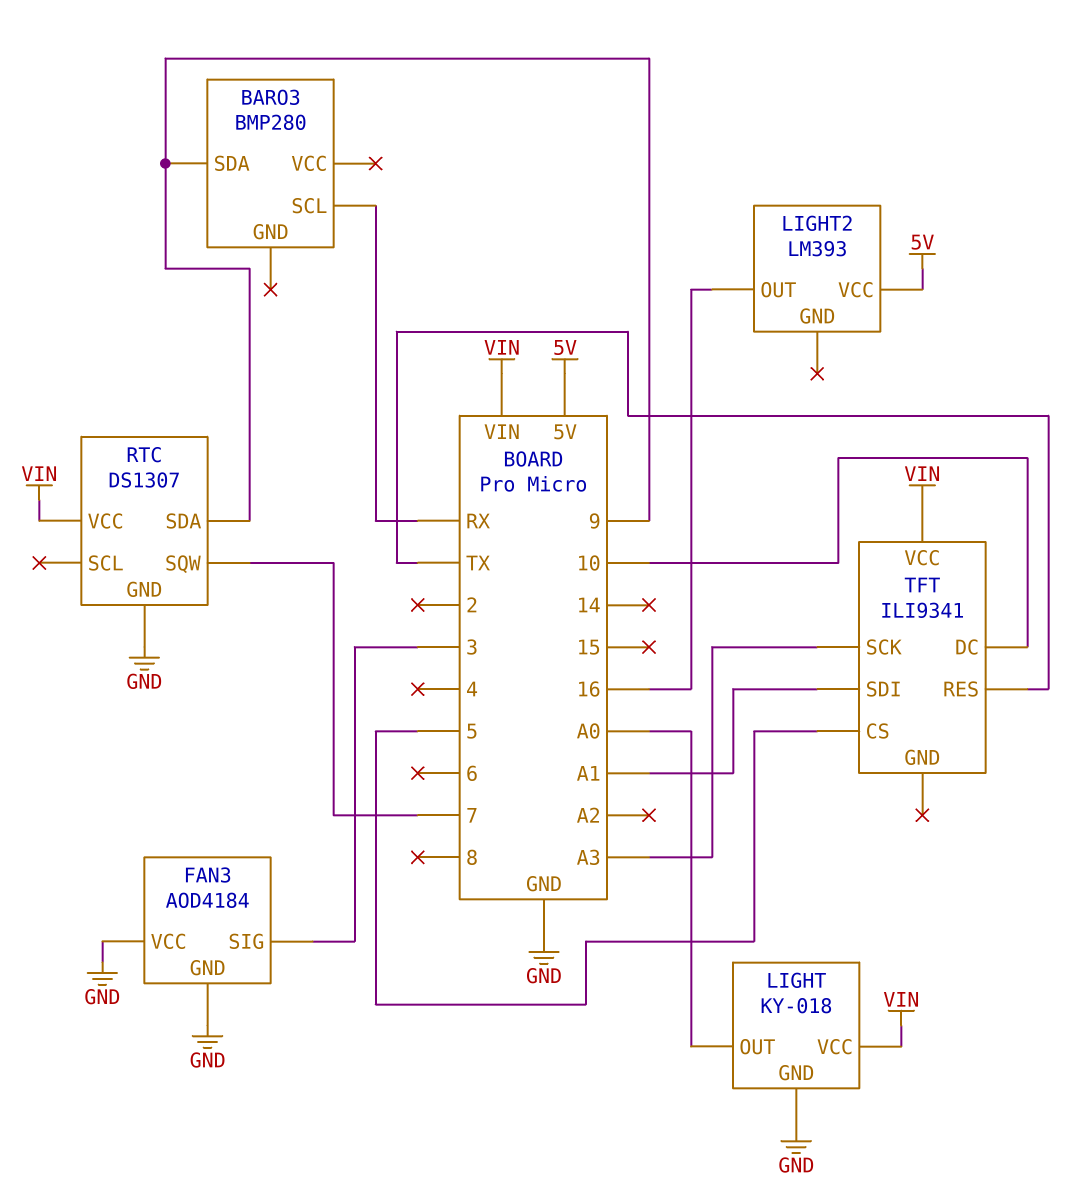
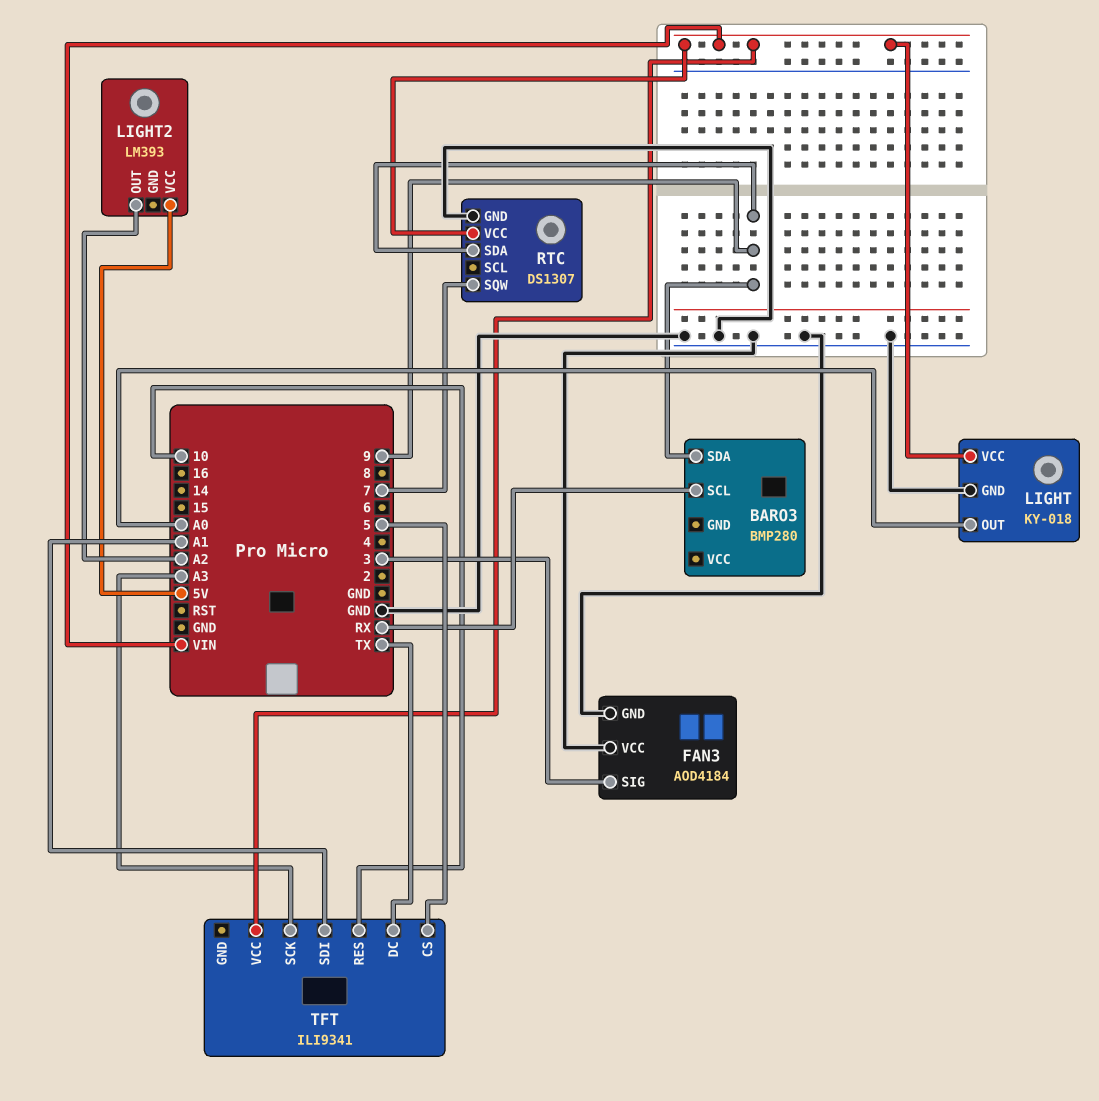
LIGHT2 pin OUT: 16 -> A2
TFT pin DC: 10 -> TX
TFT pin RES: TX -> 10

